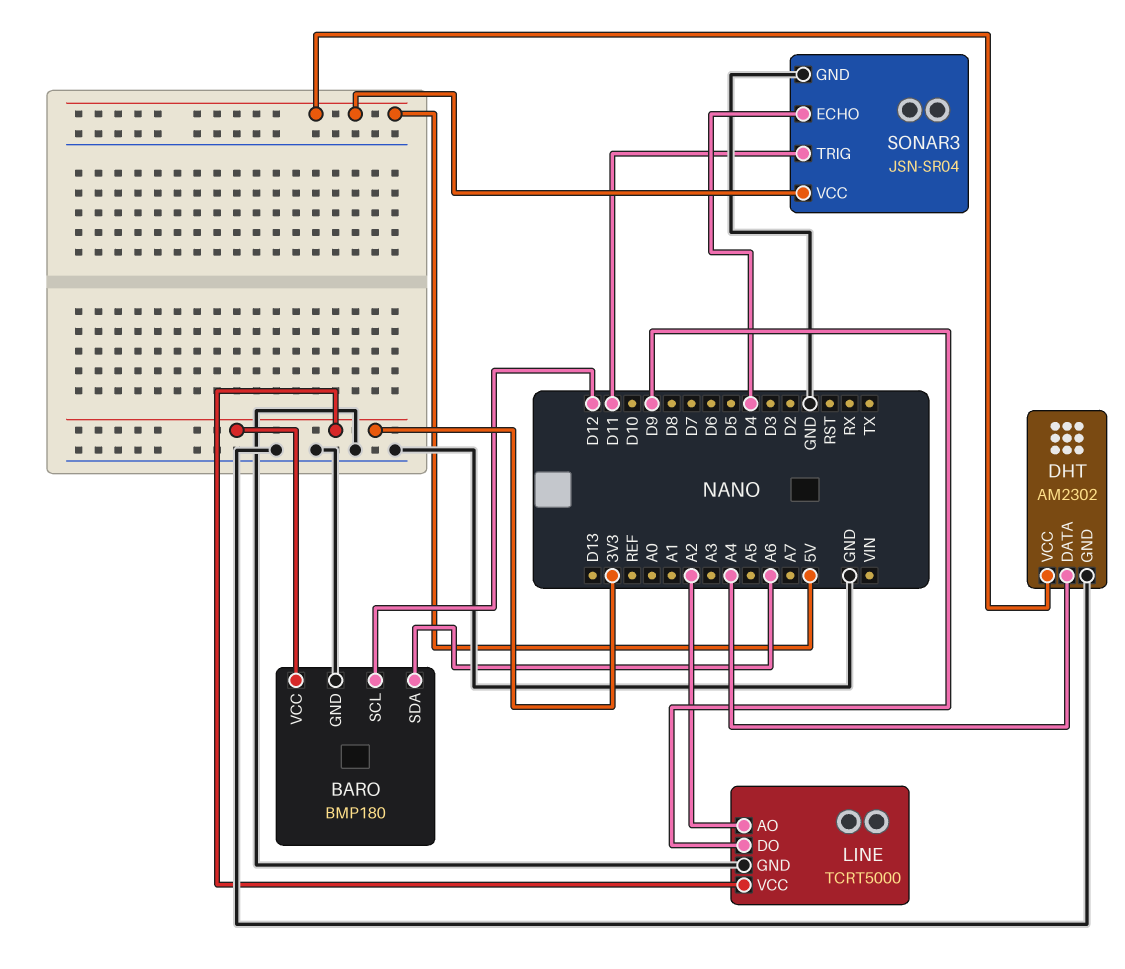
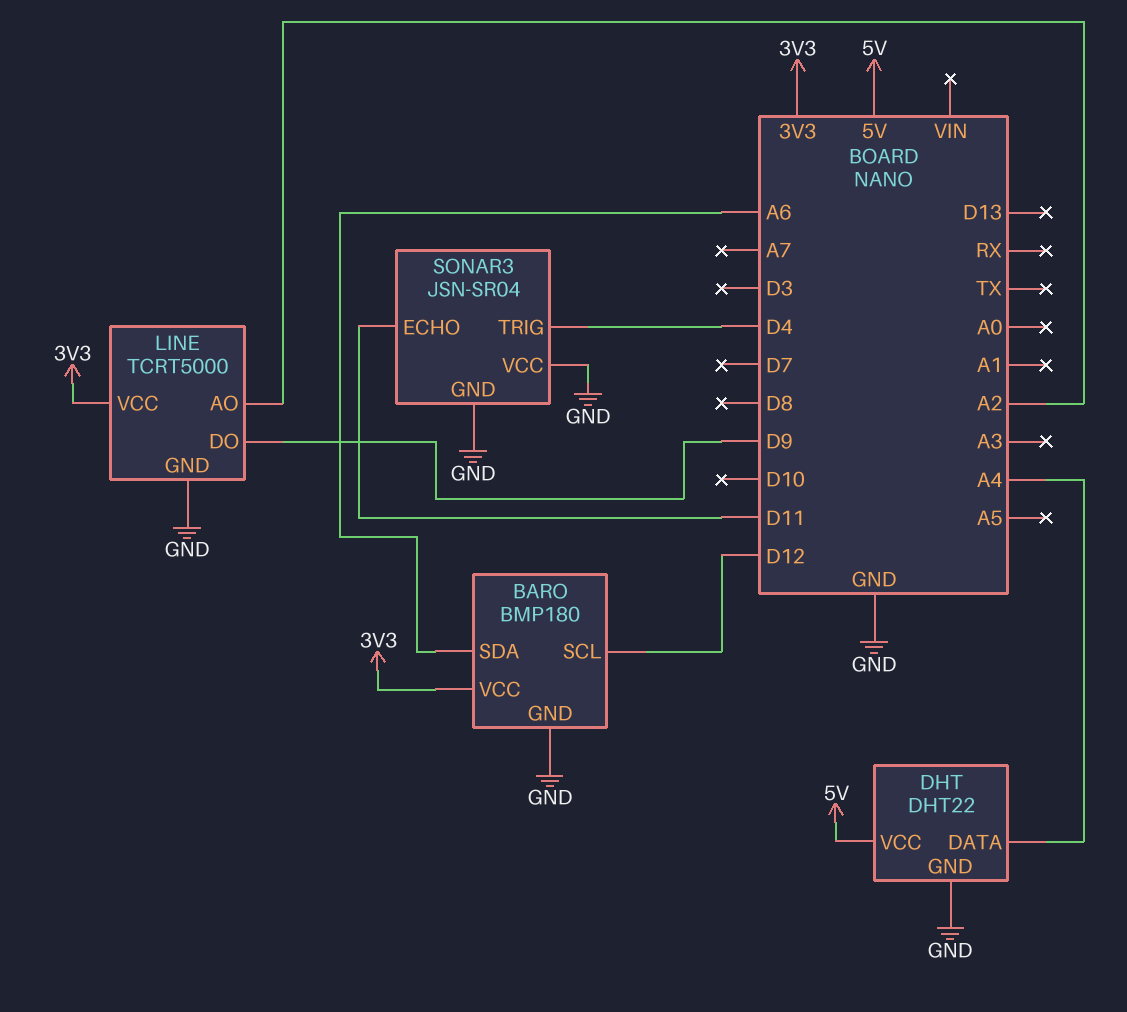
DHT: AM2302 -> DHT22
SONAR3 pin ECHO: D4 -> D11
SONAR3 pin TRIG: D11 -> D4
SONAR3 pin VCC: 5V -> GND

